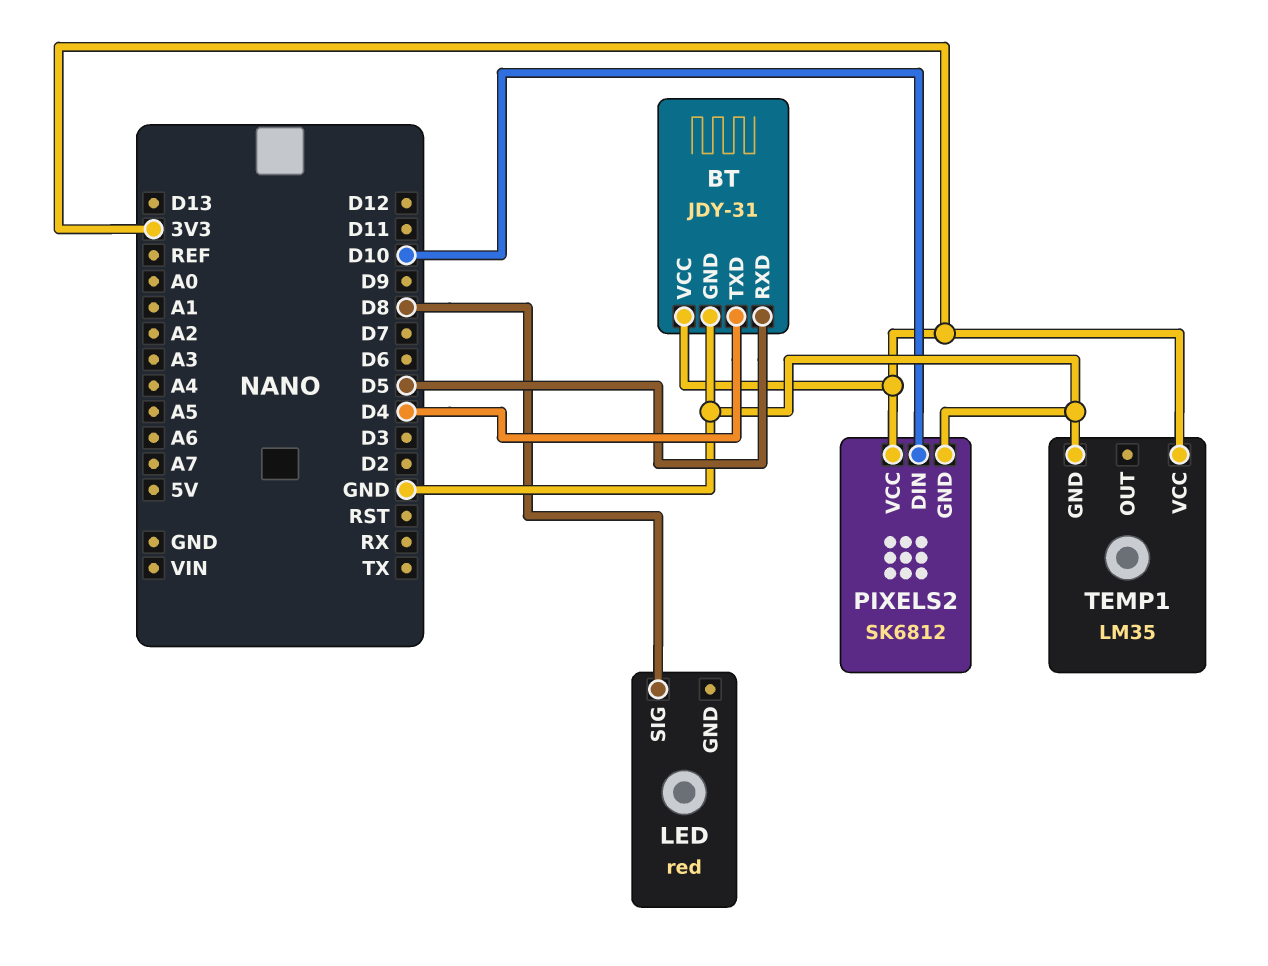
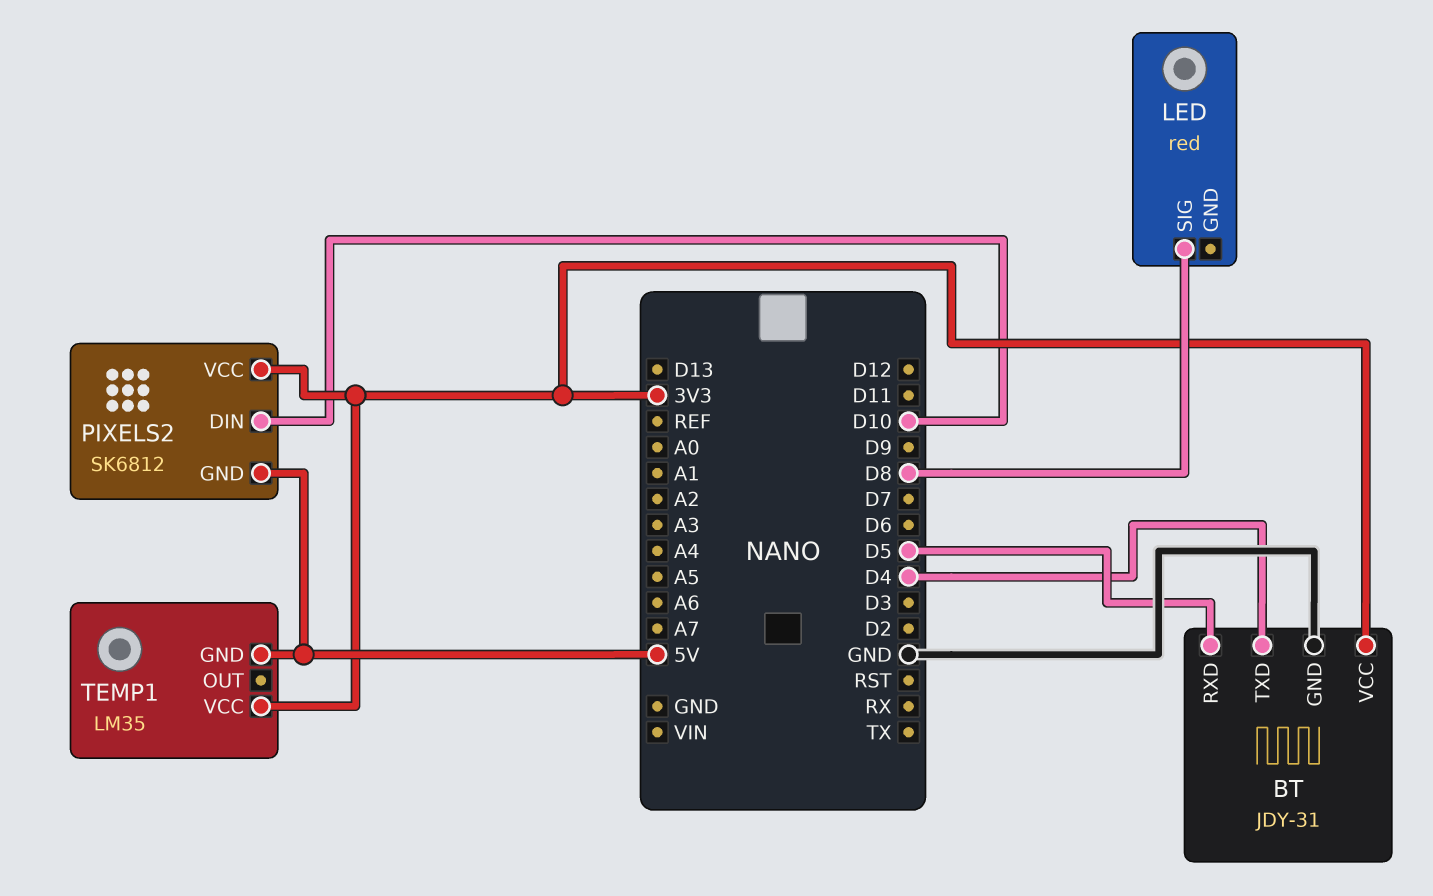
PIXELS2 pin GND: GND -> 5V
TEMP1 pin GND: GND -> 5V

